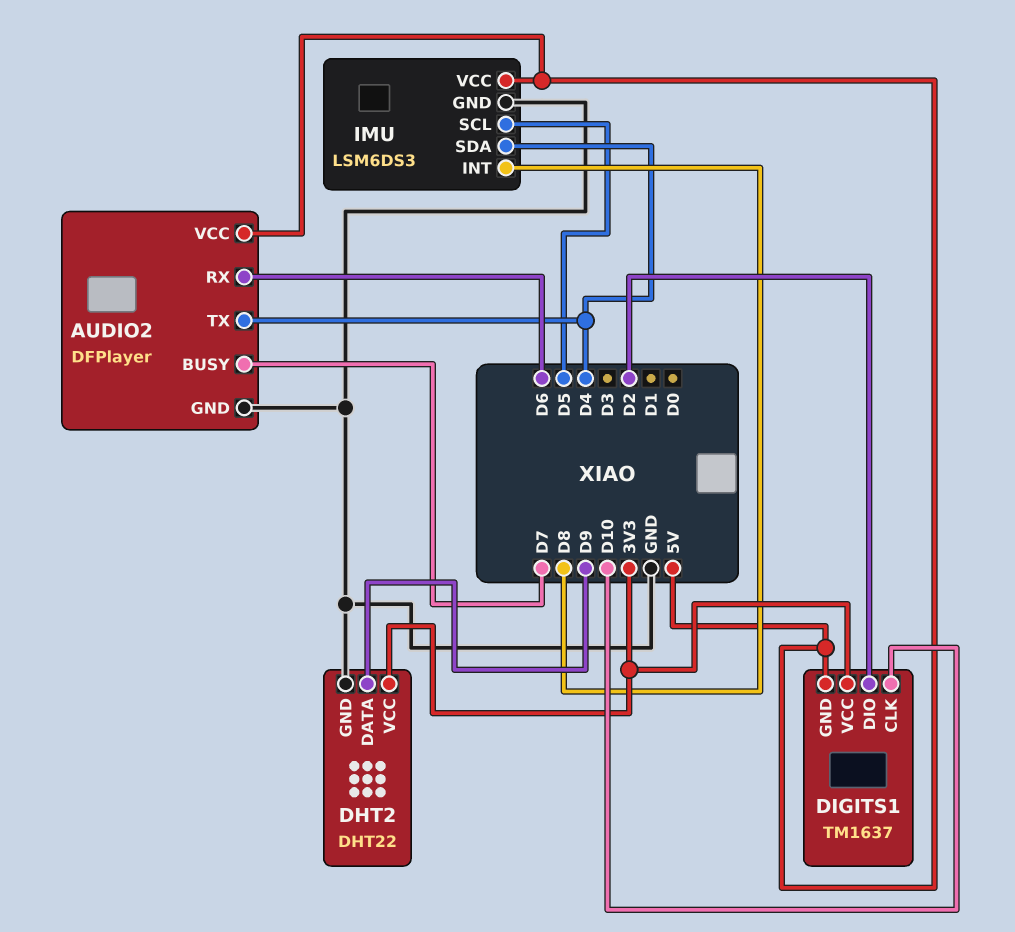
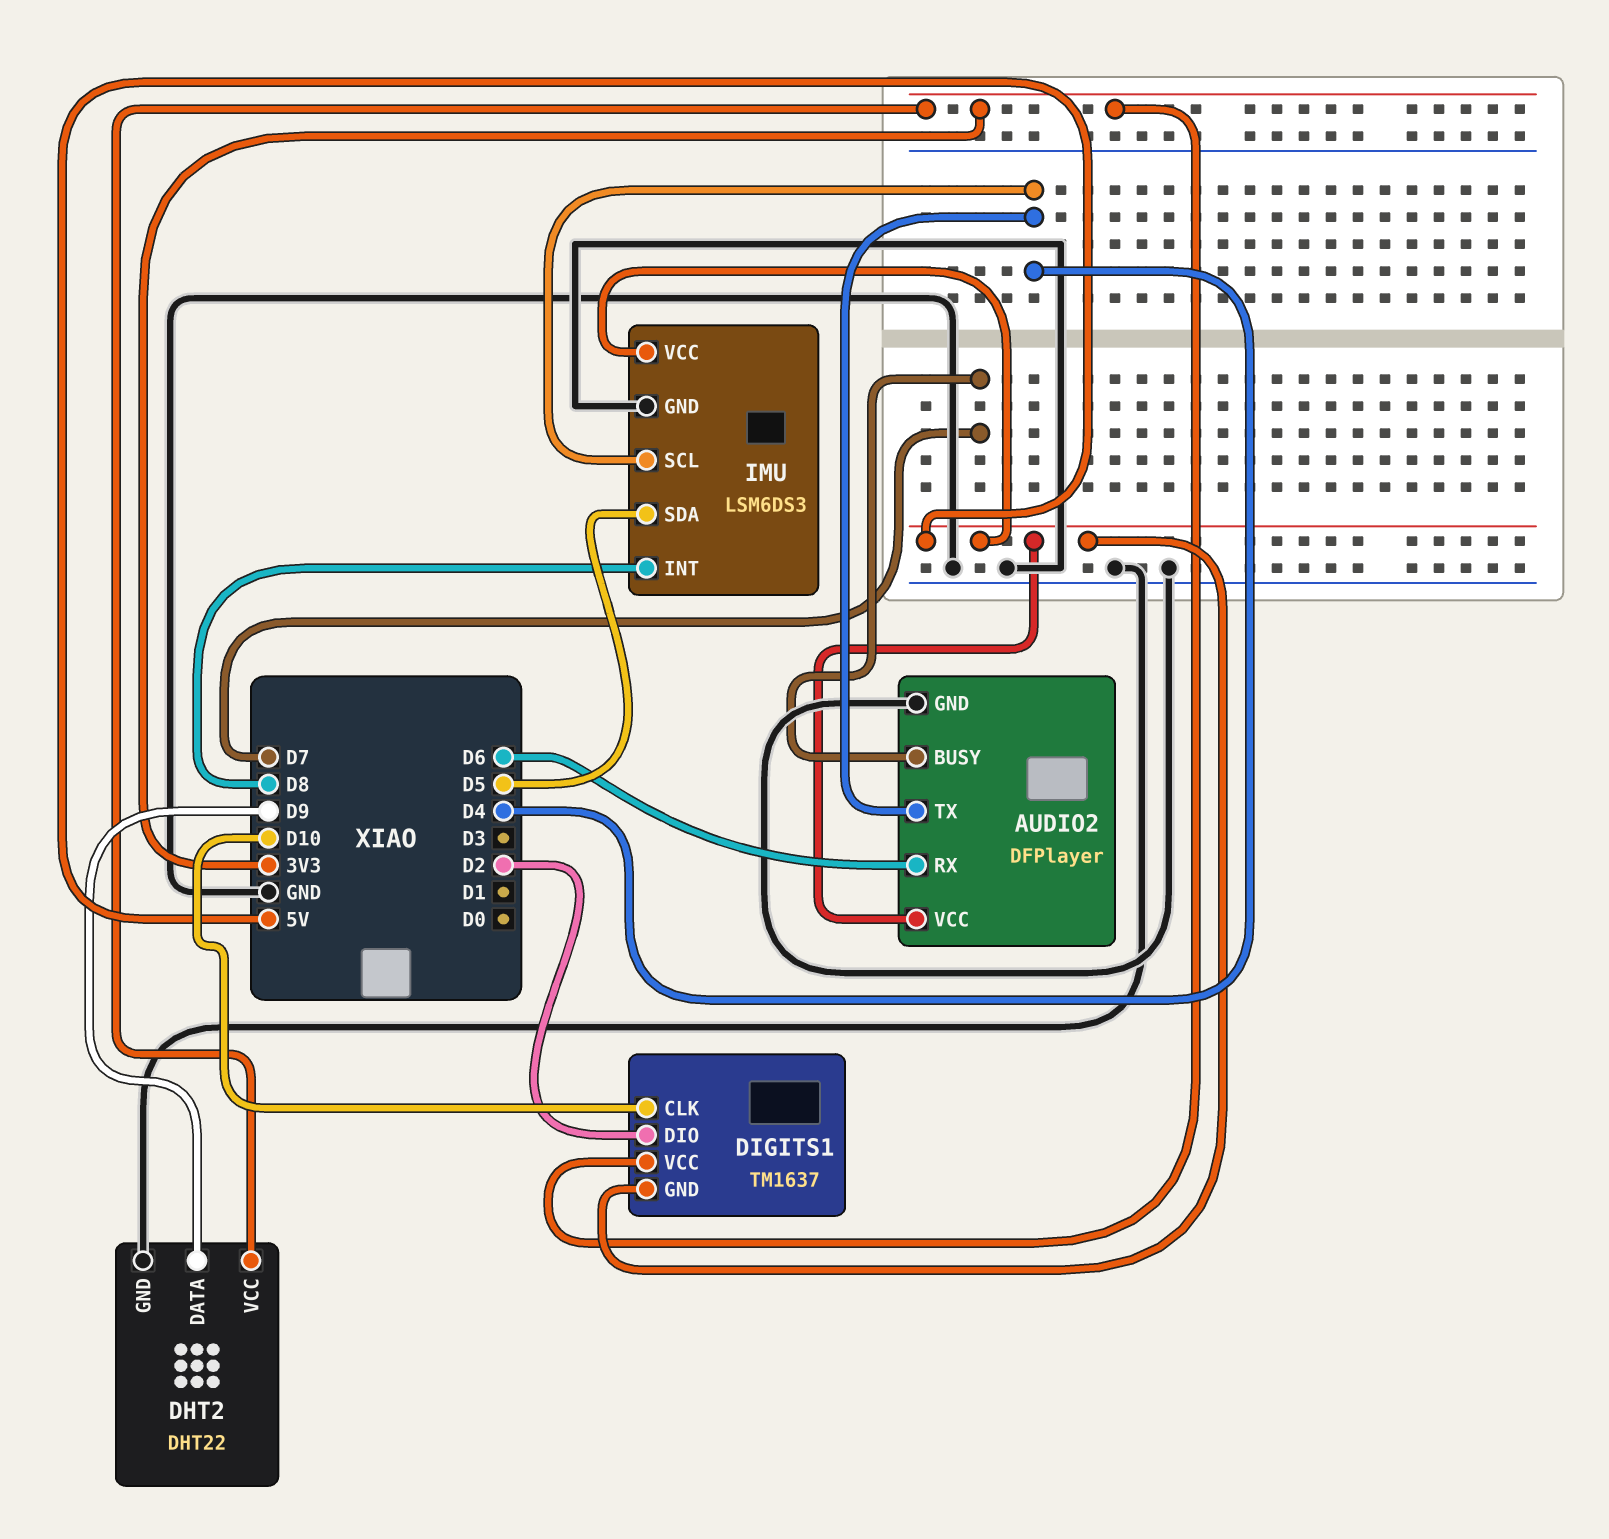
IMU pin SCL: D5 -> D4
IMU pin SDA: D4 -> D5

